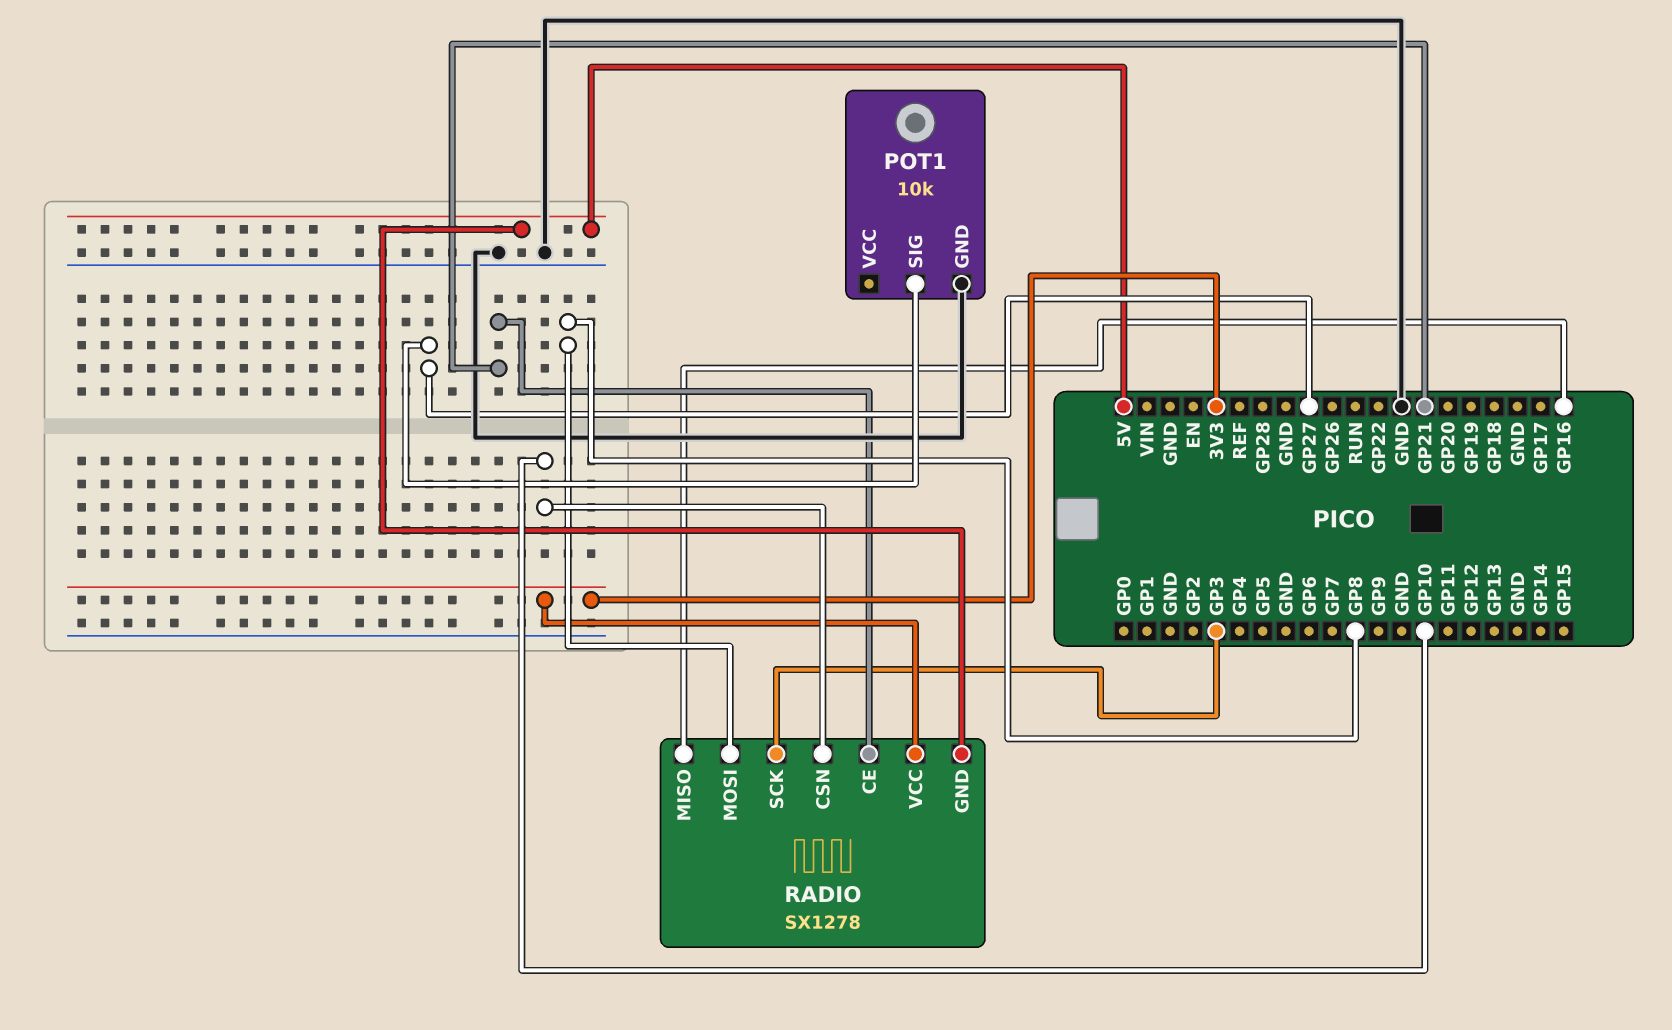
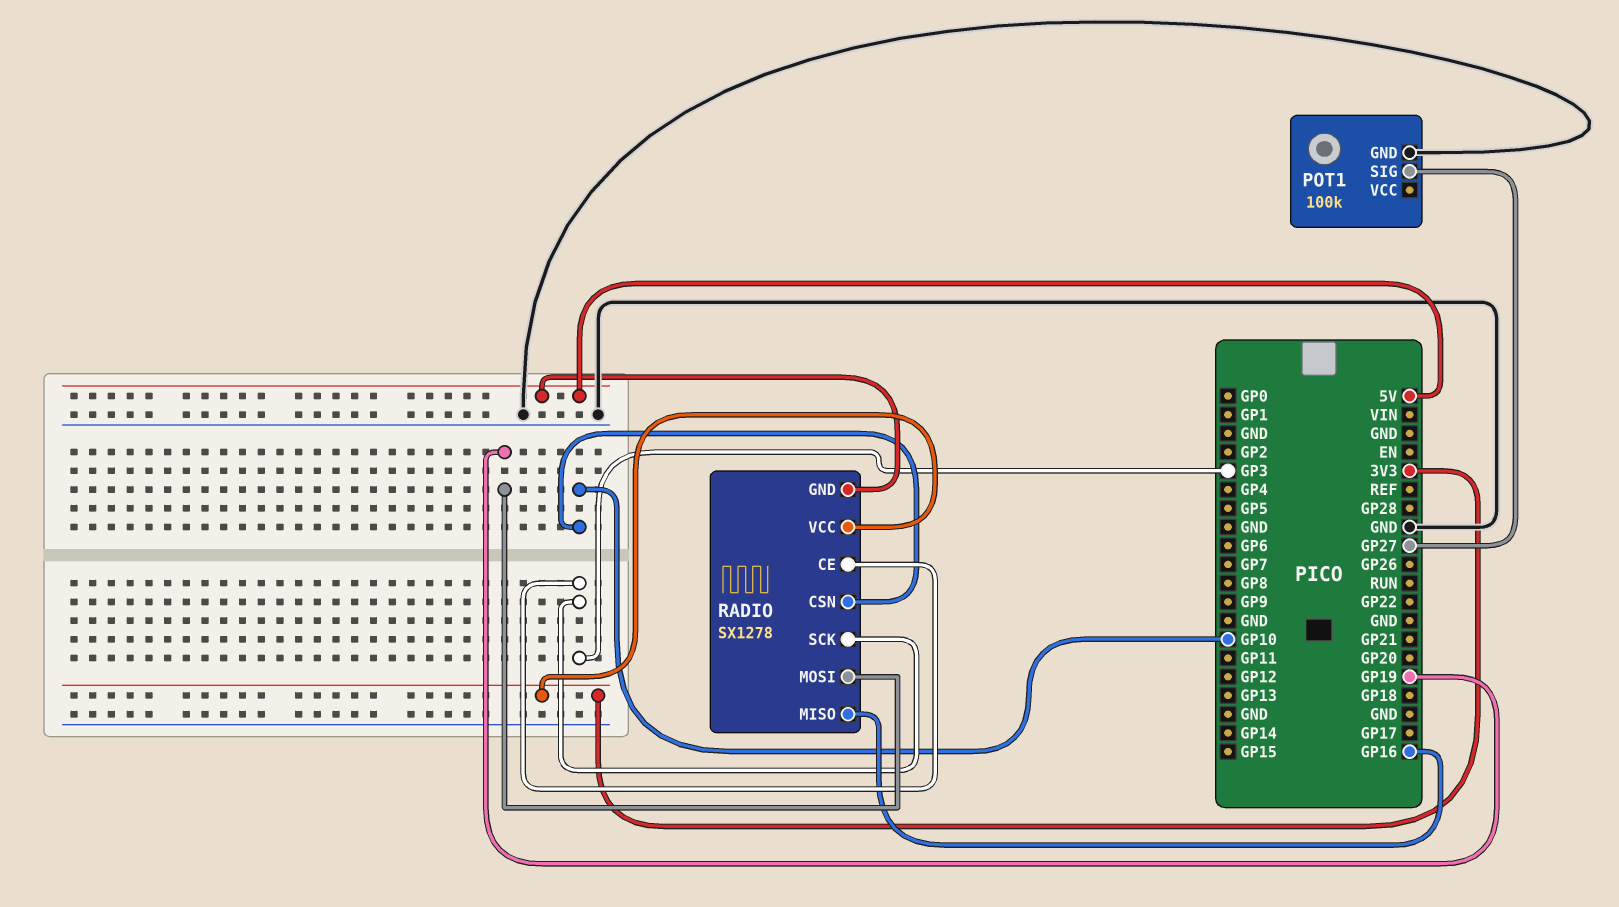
POT1: 10k -> 100k
RADIO pin CE: GP21 -> GP3
RADIO pin MOSI: GP8 -> GP19

